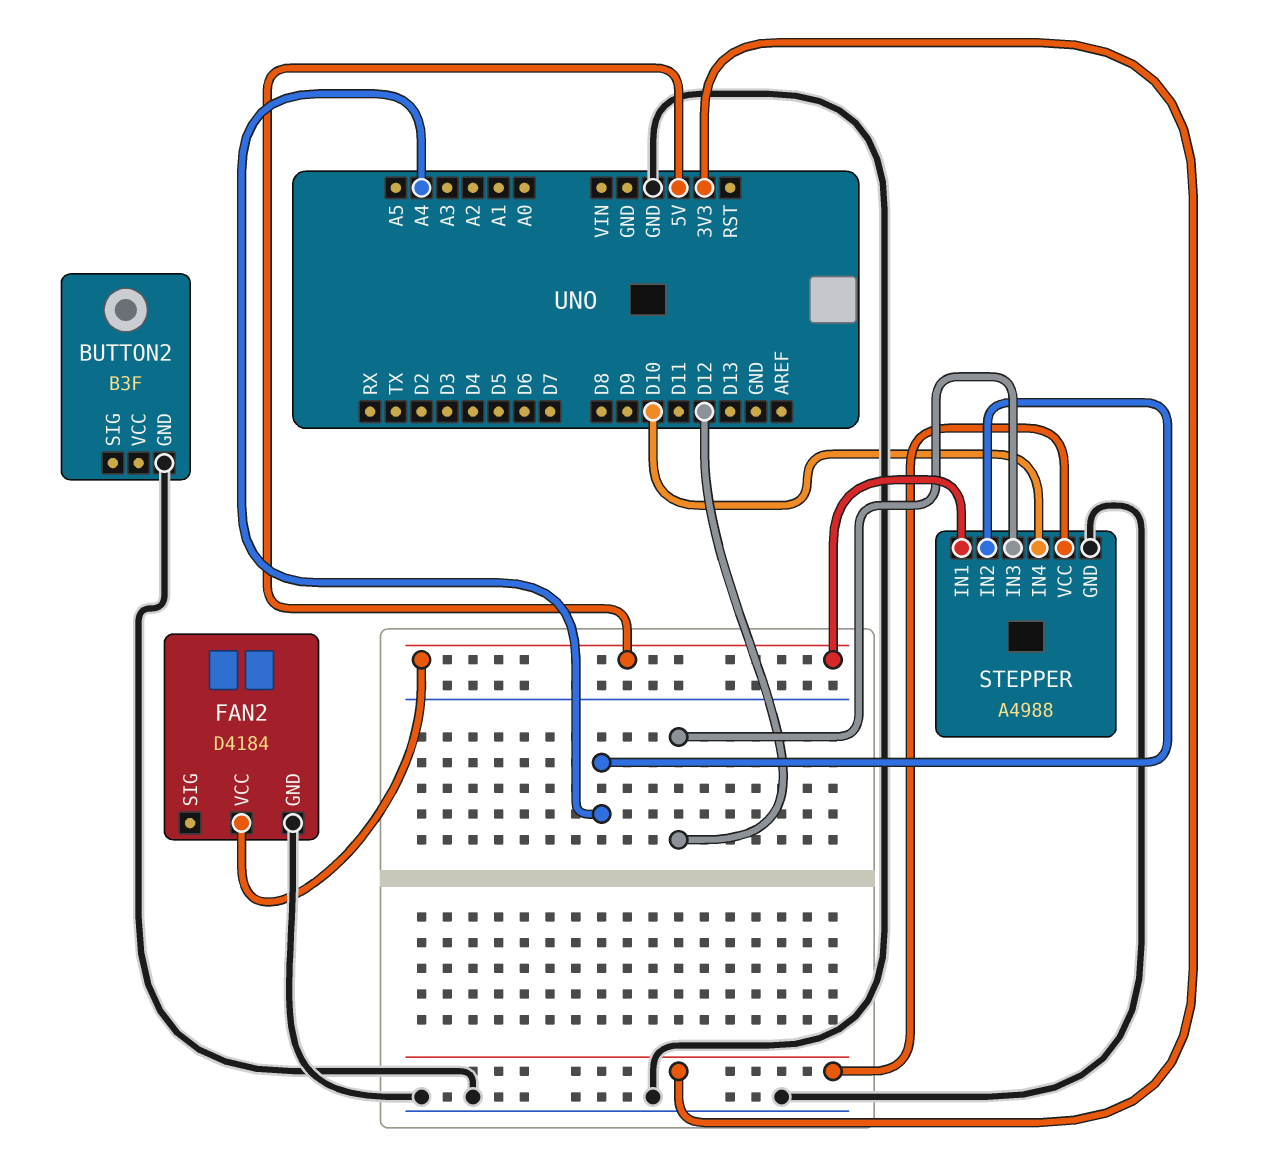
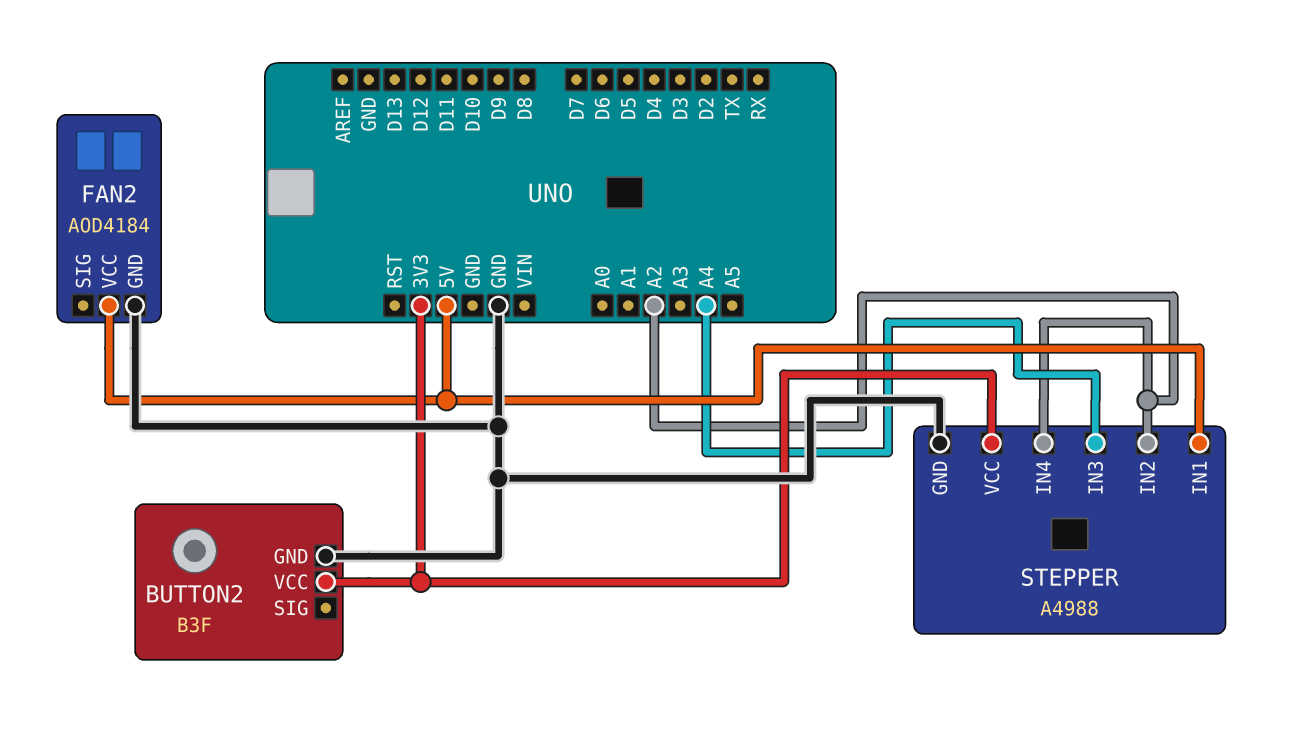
BUTTON2 pin VCC: none -> 3V3
FAN2: D4184 -> AOD4184
STEPPER pin IN2: A4 -> A2
STEPPER pin IN3: D12 -> A4
STEPPER pin IN4: D10 -> A2

